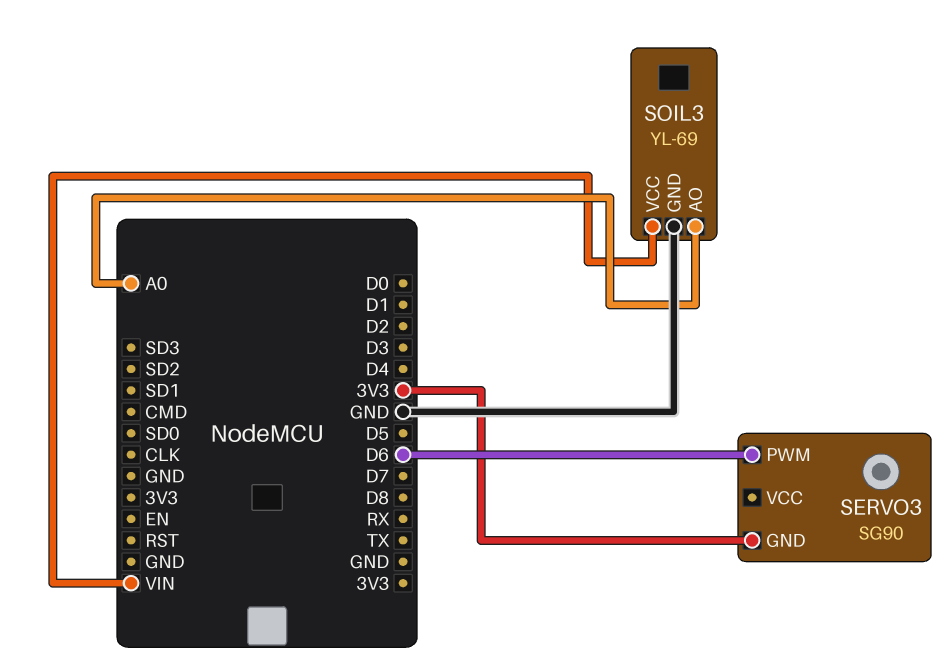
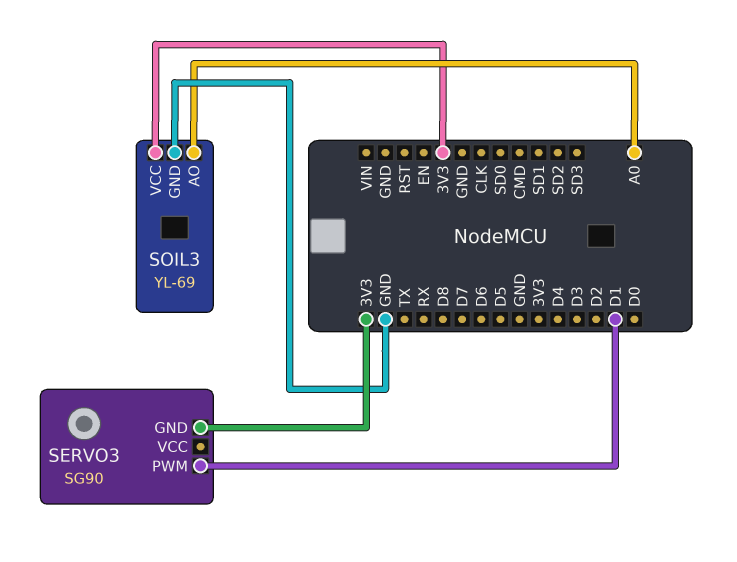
SERVO3 pin PWM: D6 -> D1
SOIL3 pin VCC: VIN -> 3V3

